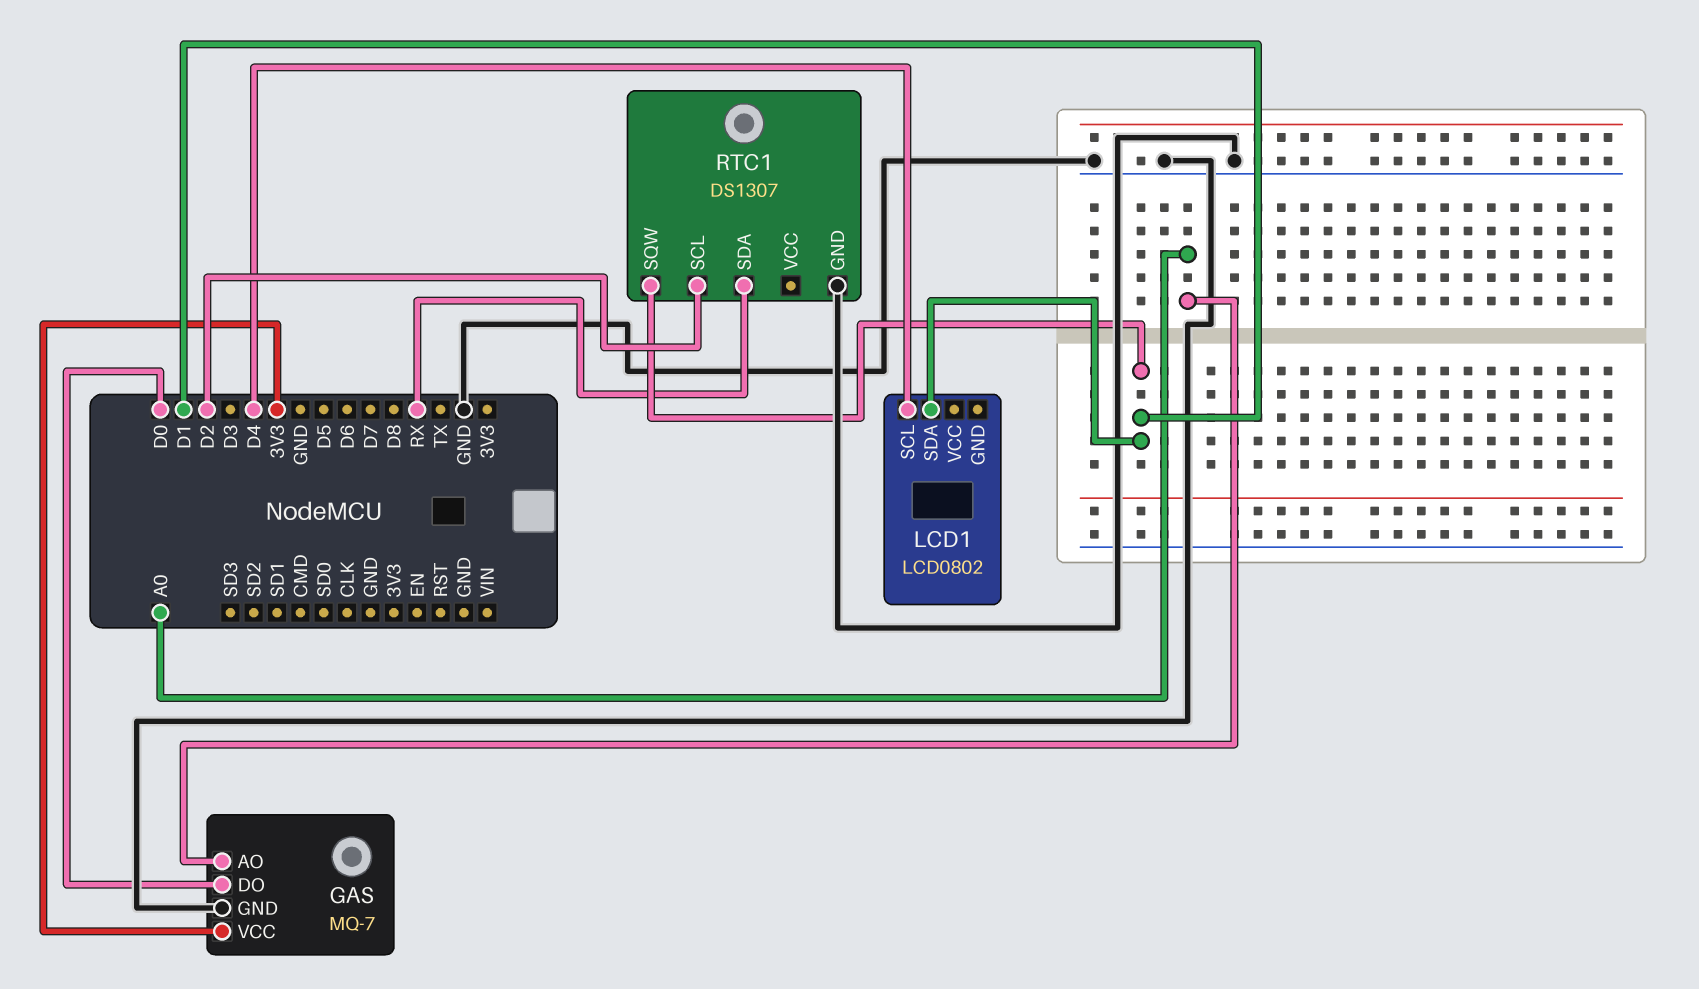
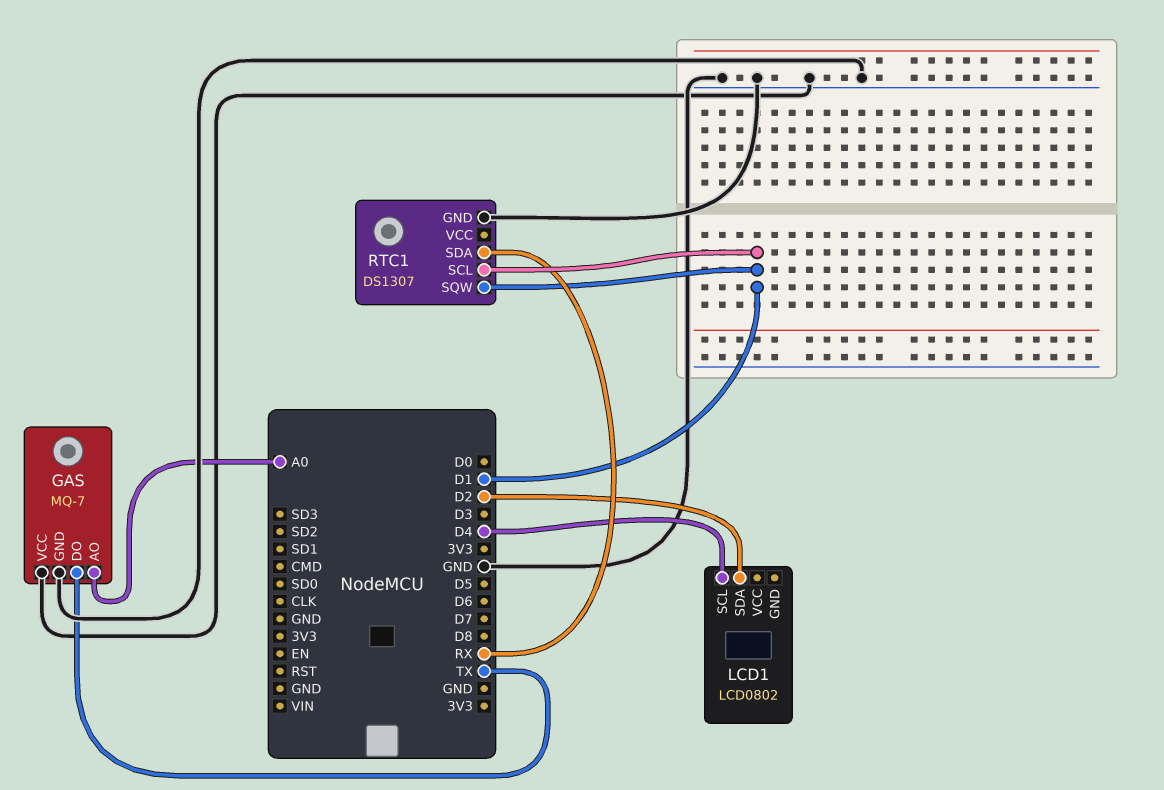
GAS pin DO: D0 -> TX
GAS pin VCC: 3V3 -> GND
LCD1 pin SDA: D1 -> D2
RTC1 pin SCL: D2 -> D1

